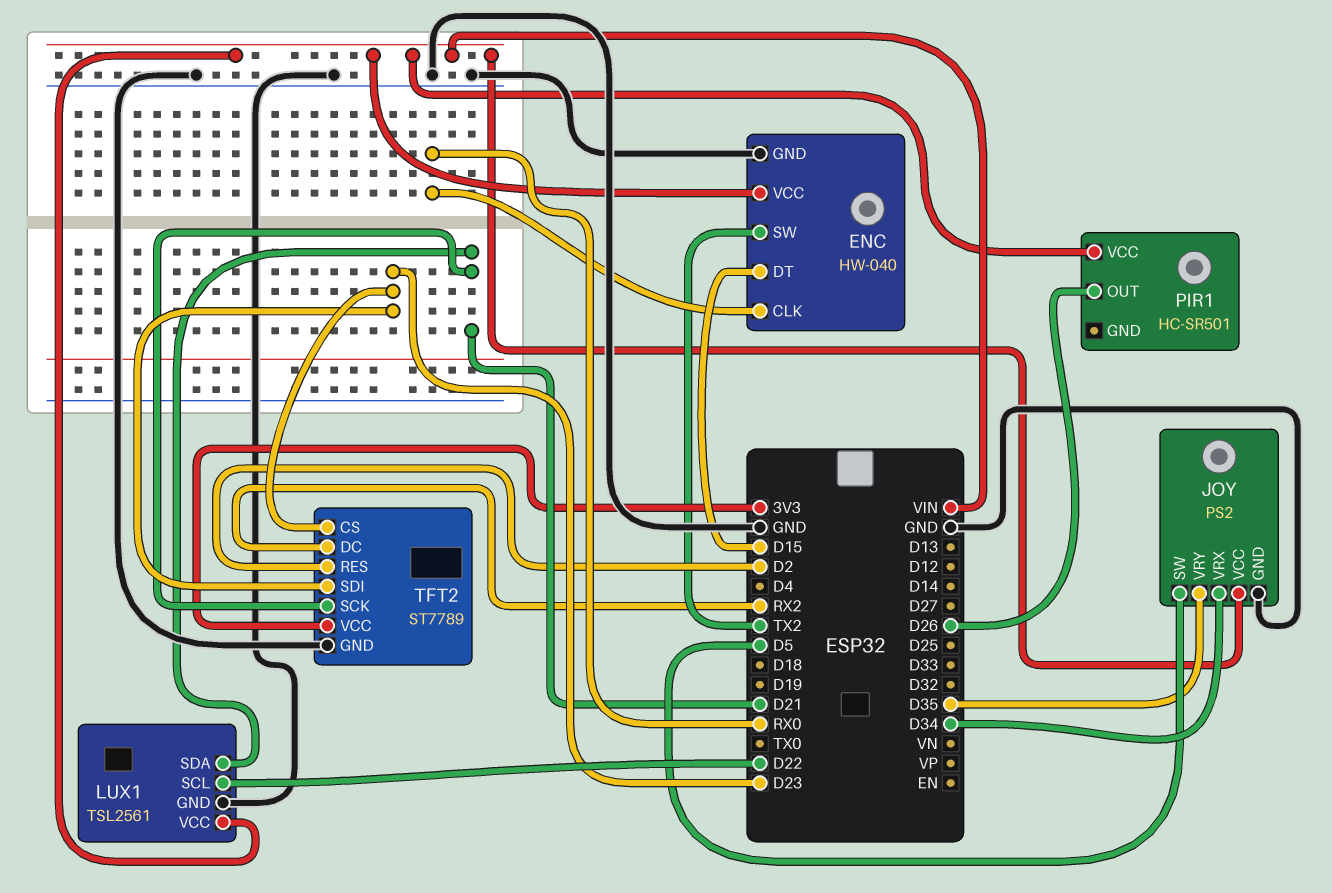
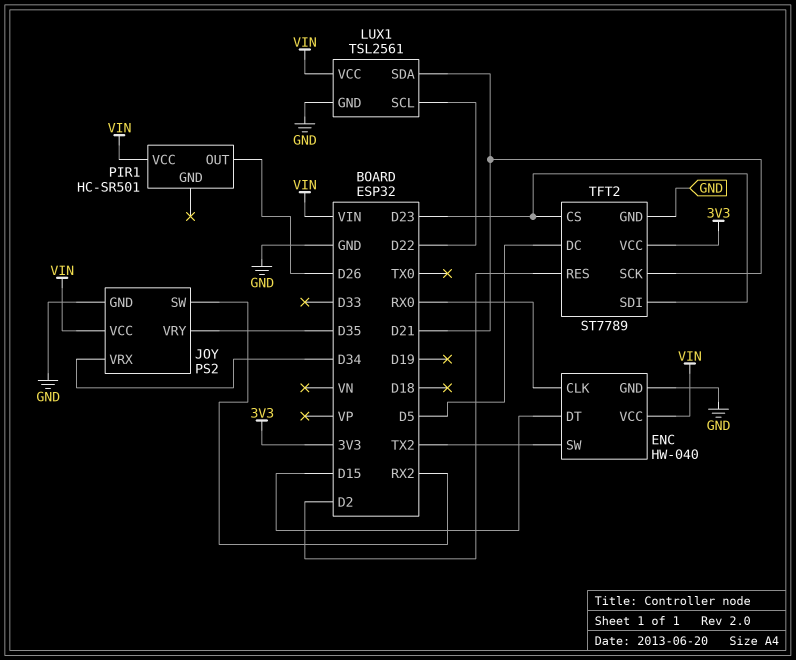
JOY pin SW: D5 -> RX2
TFT2 pin DC: RX2 -> D5

